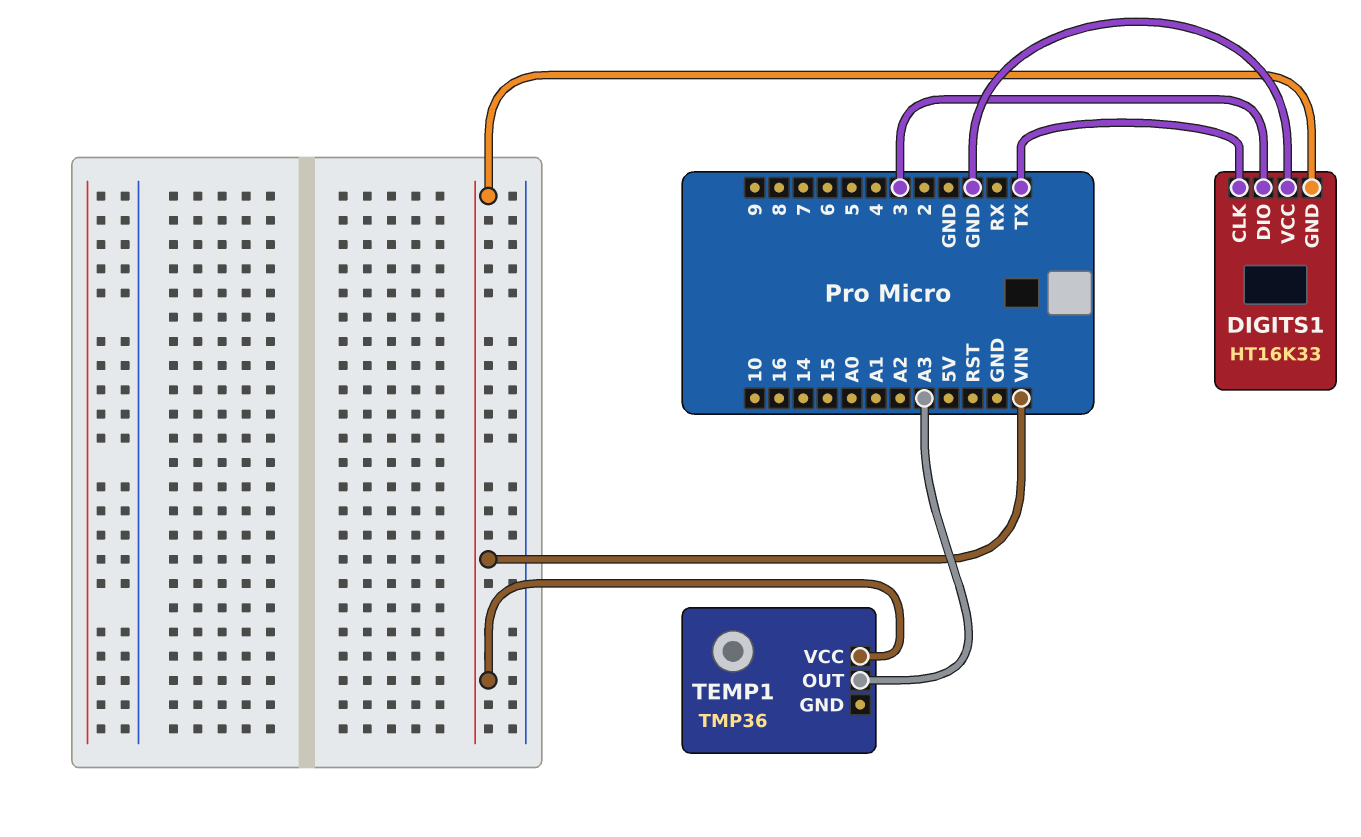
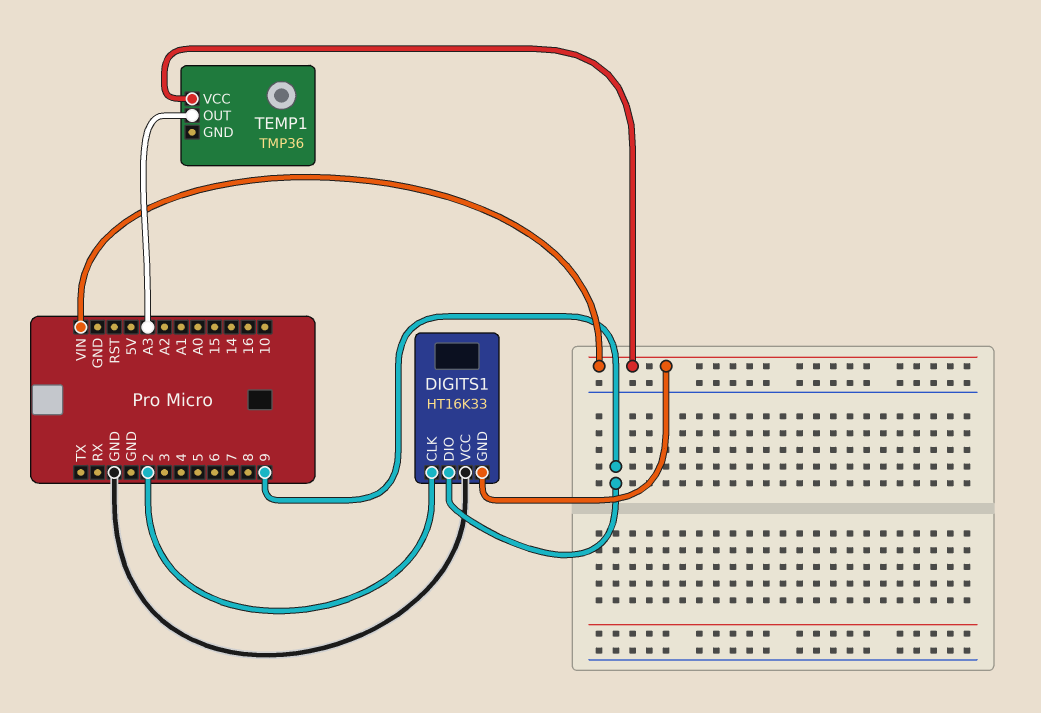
DIGITS1 pin CLK: TX -> 2
DIGITS1 pin DIO: 3 -> 9

